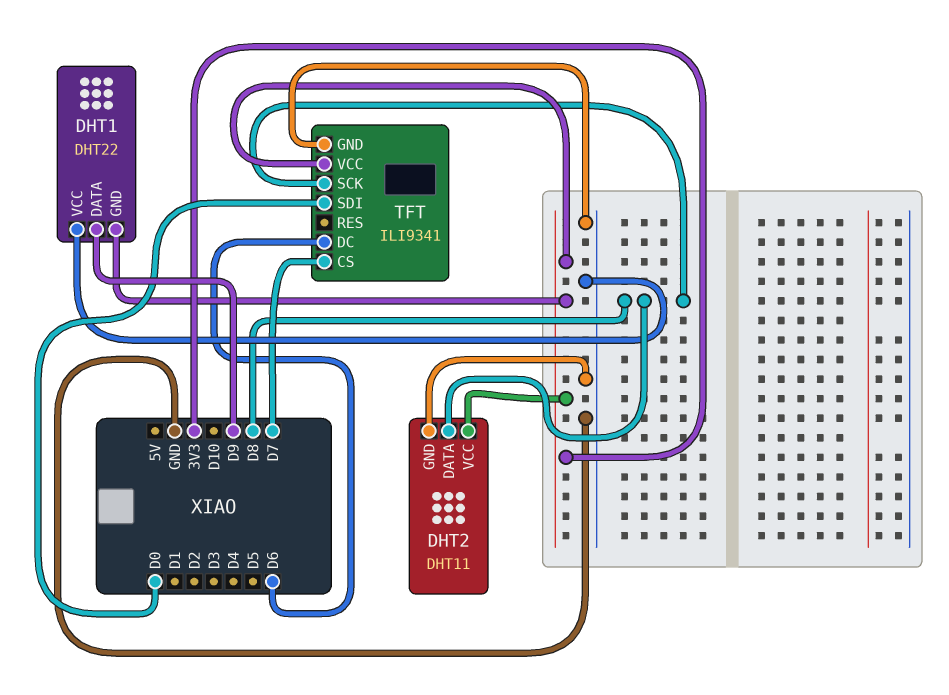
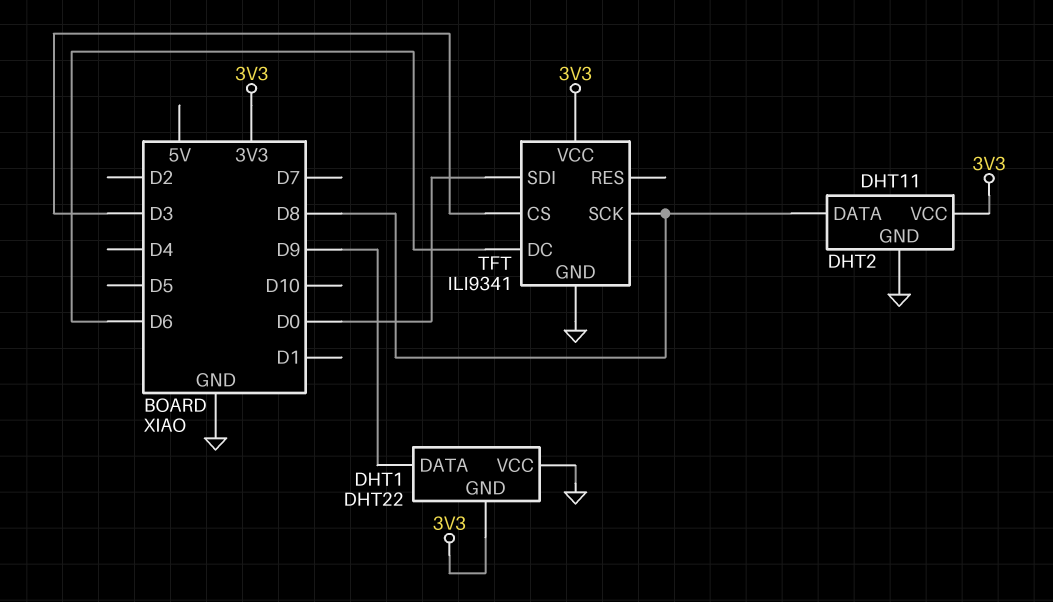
TFT pin CS: D7 -> D3

